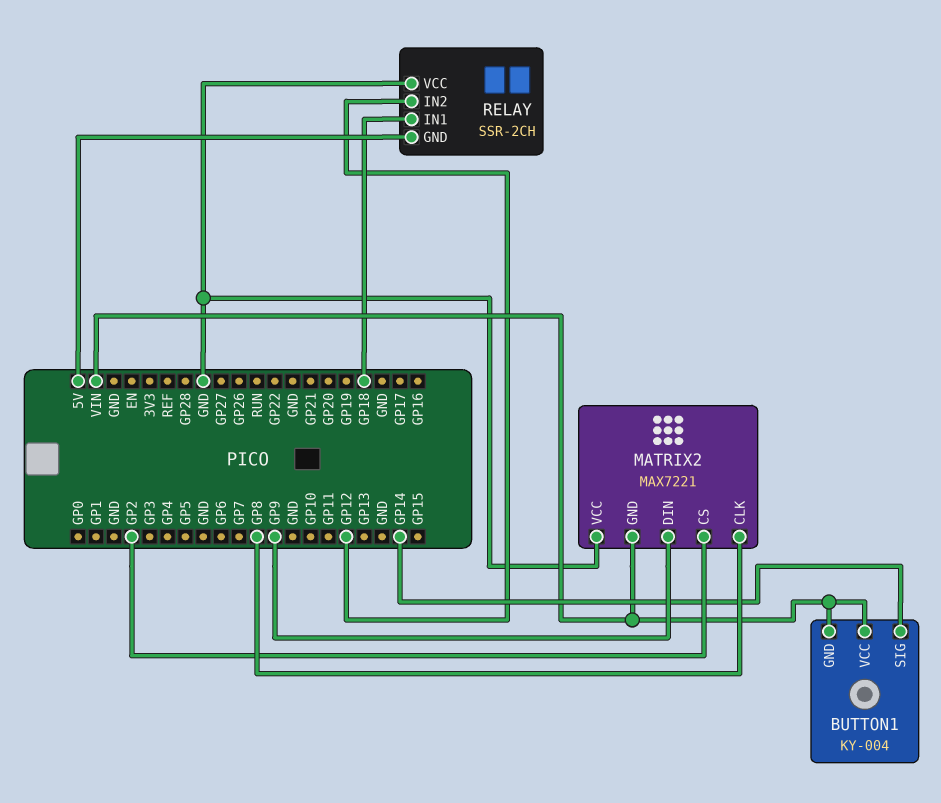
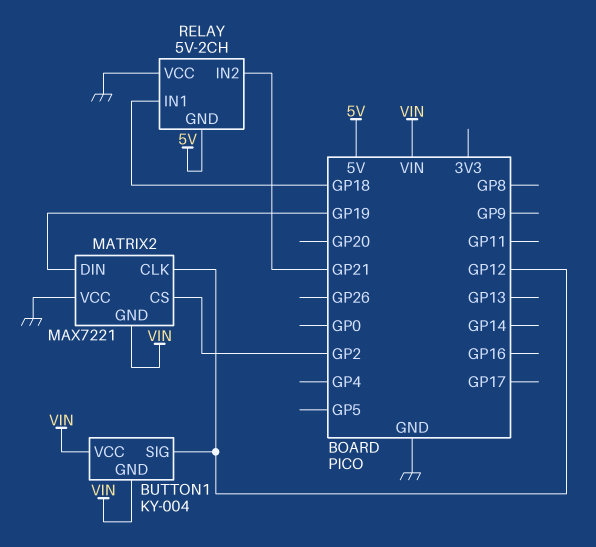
BUTTON1 pin SIG: GP14 -> GP12
MATRIX2 pin CLK: GP8 -> GP12
MATRIX2 pin DIN: GP9 -> GP19
RELAY: SSR-2CH -> 5V-2CH
RELAY pin IN2: GP12 -> GP21

